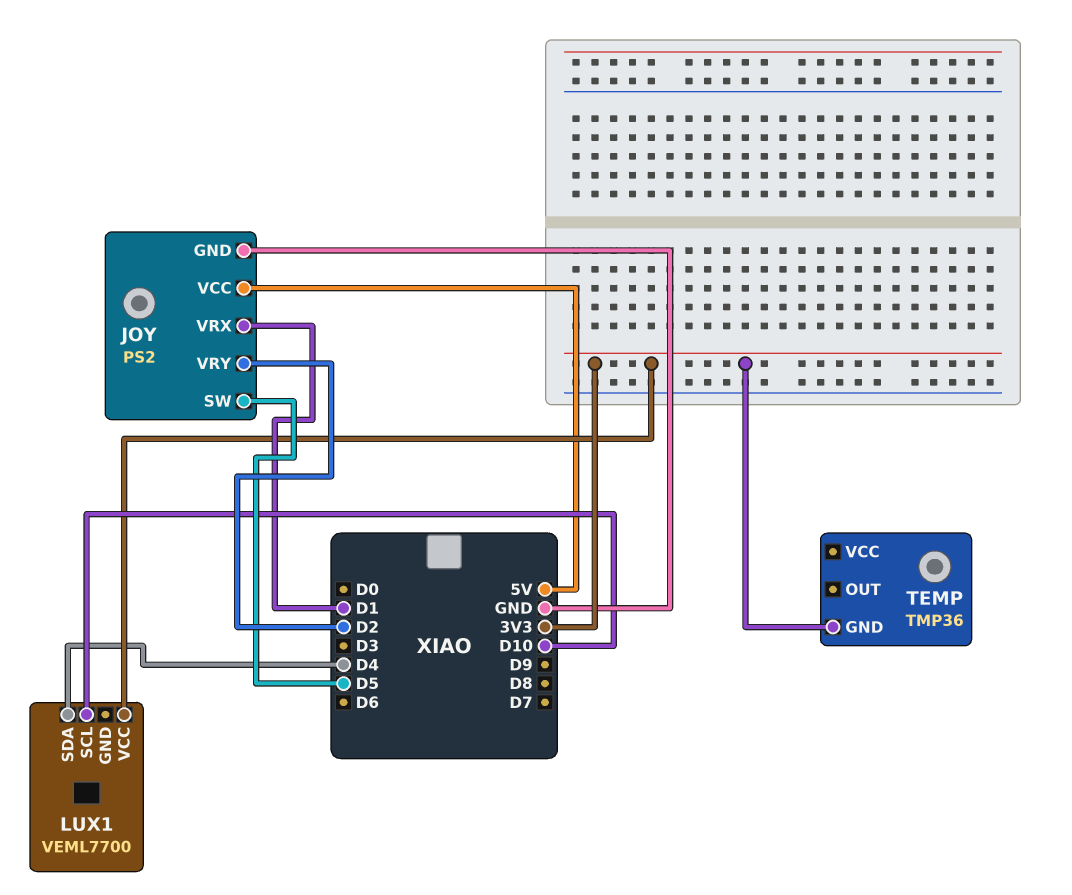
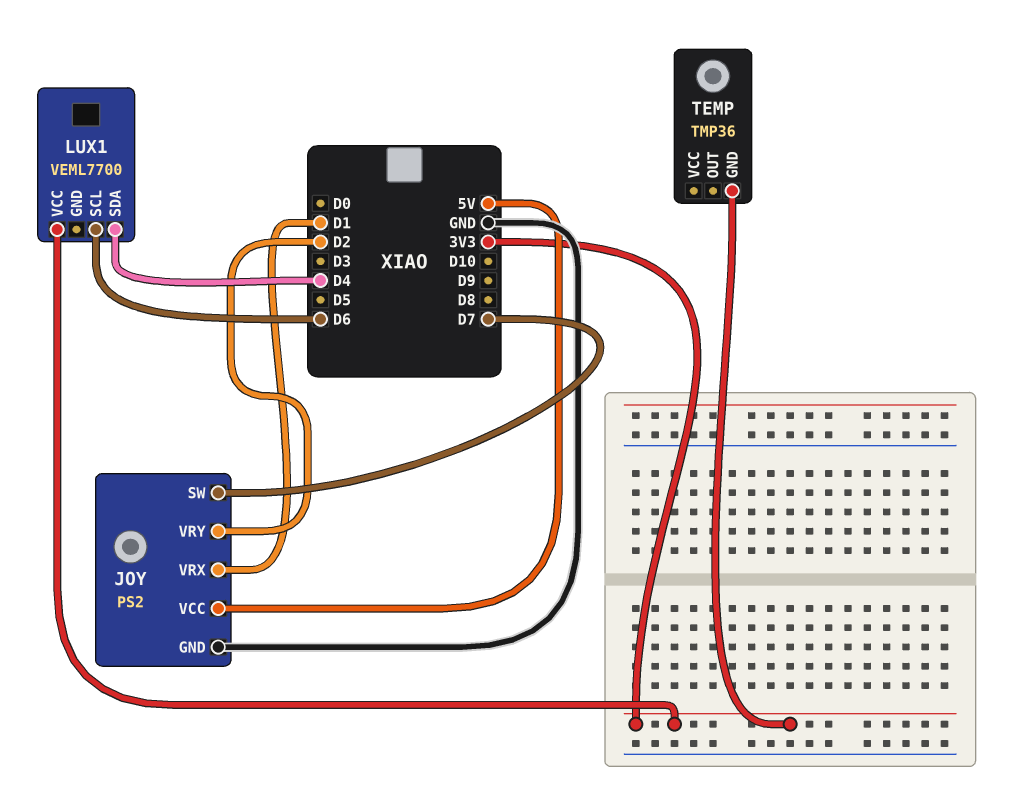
JOY pin SW: D5 -> D7
LUX1 pin SCL: D10 -> D6

